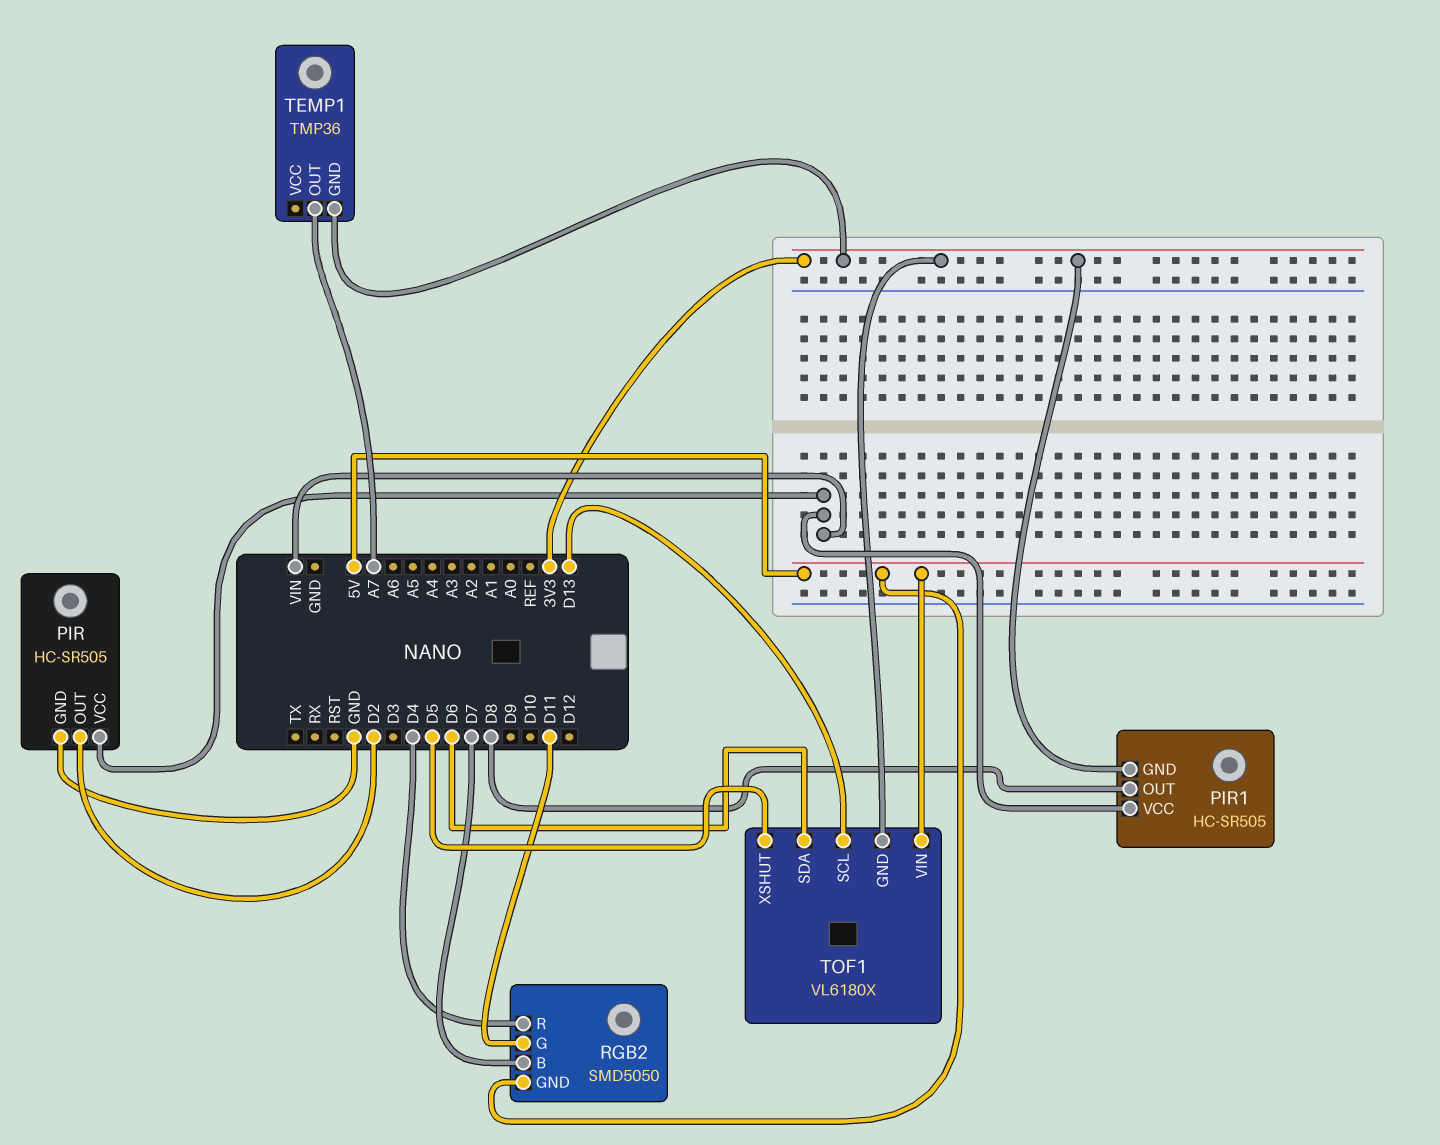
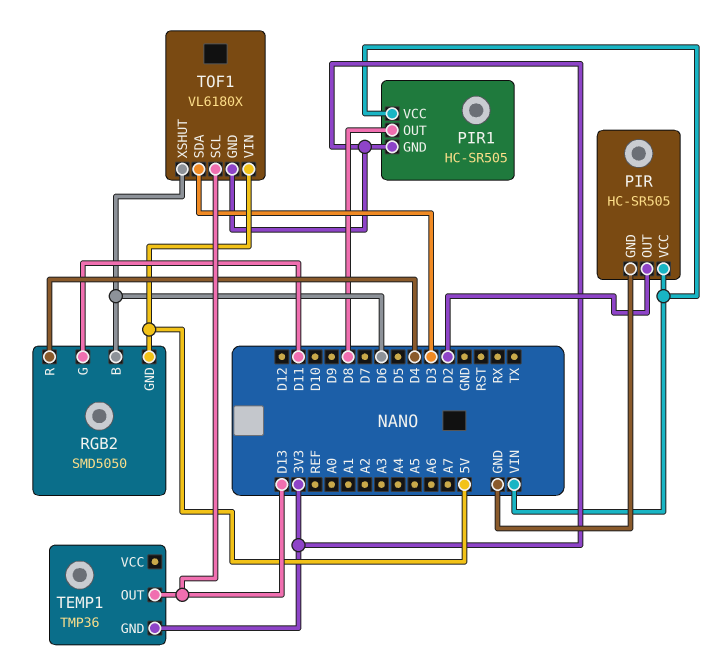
RGB2 pin B: D7 -> D6
TEMP1 pin OUT: A7 -> D13
TOF1 pin SDA: D6 -> D3
TOF1 pin XSHUT: D5 -> D6

